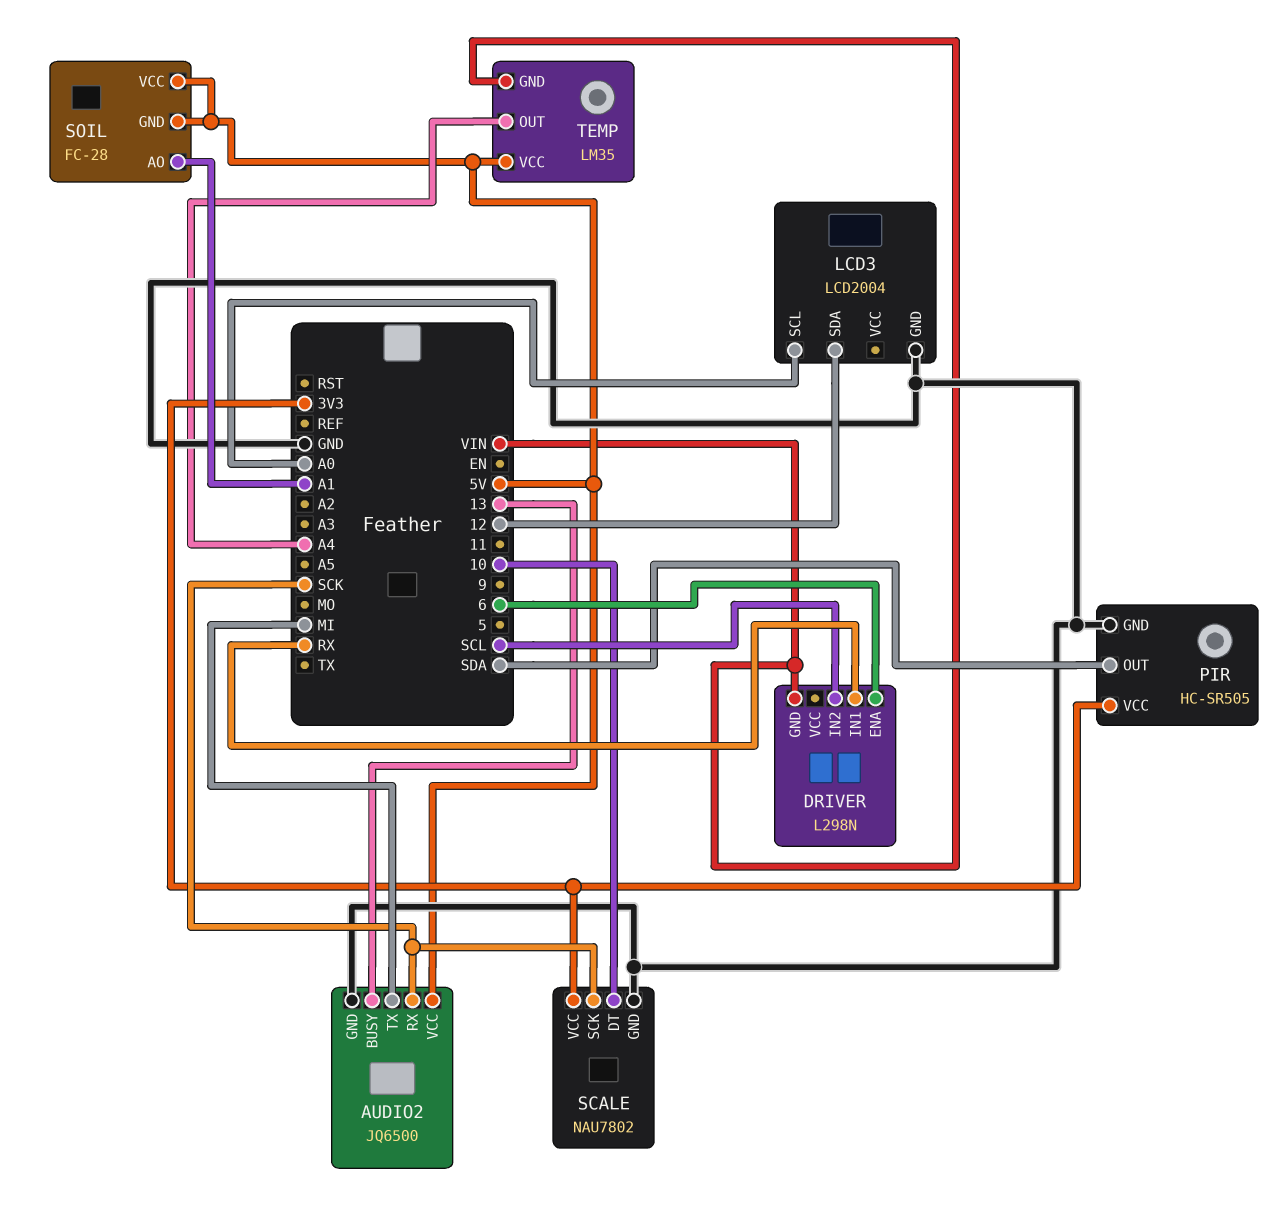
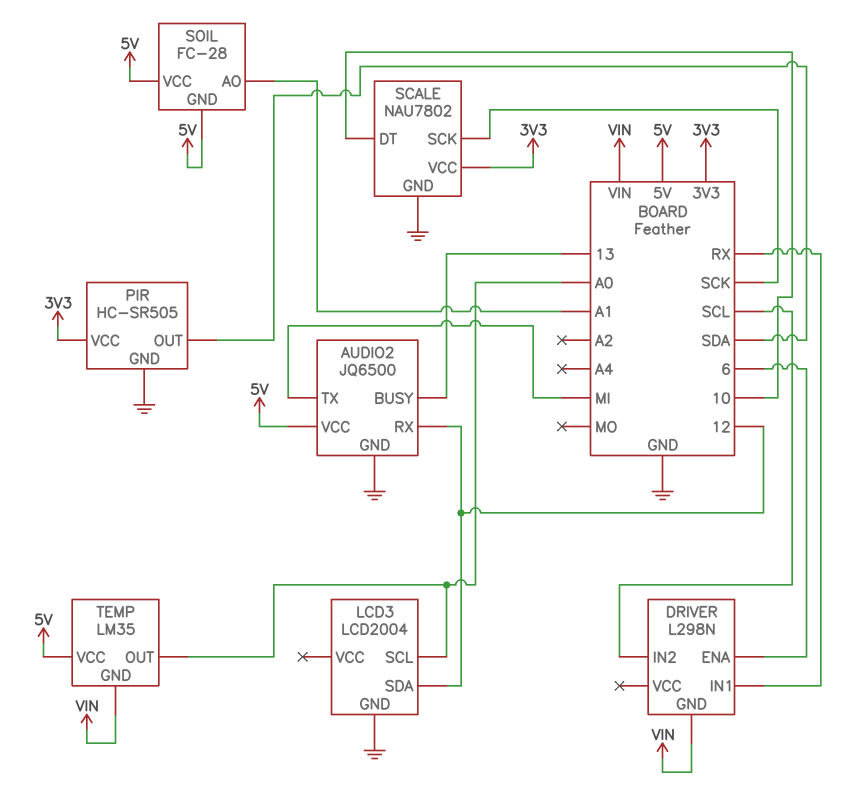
AUDIO2 pin RX: SCK -> 12
TEMP pin OUT: A4 -> A0

